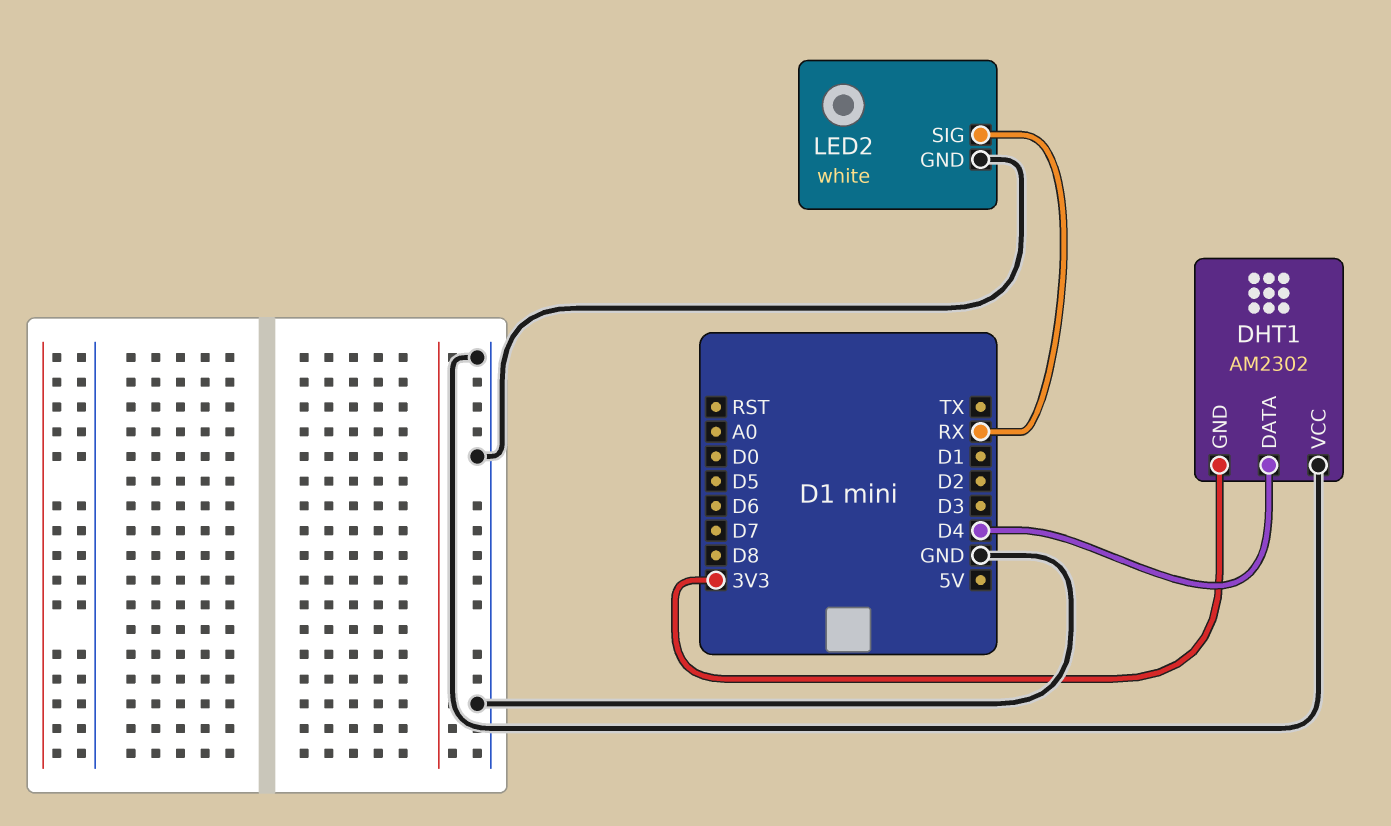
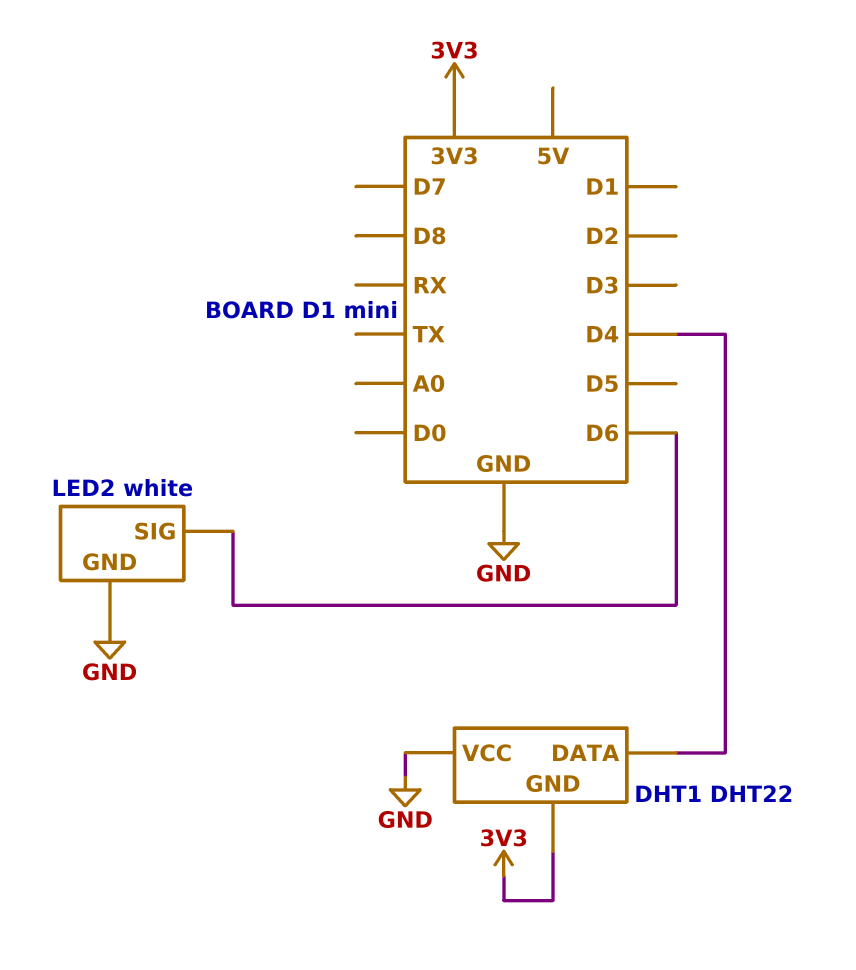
DHT1: AM2302 -> DHT22
LED2 pin SIG: RX -> D6

